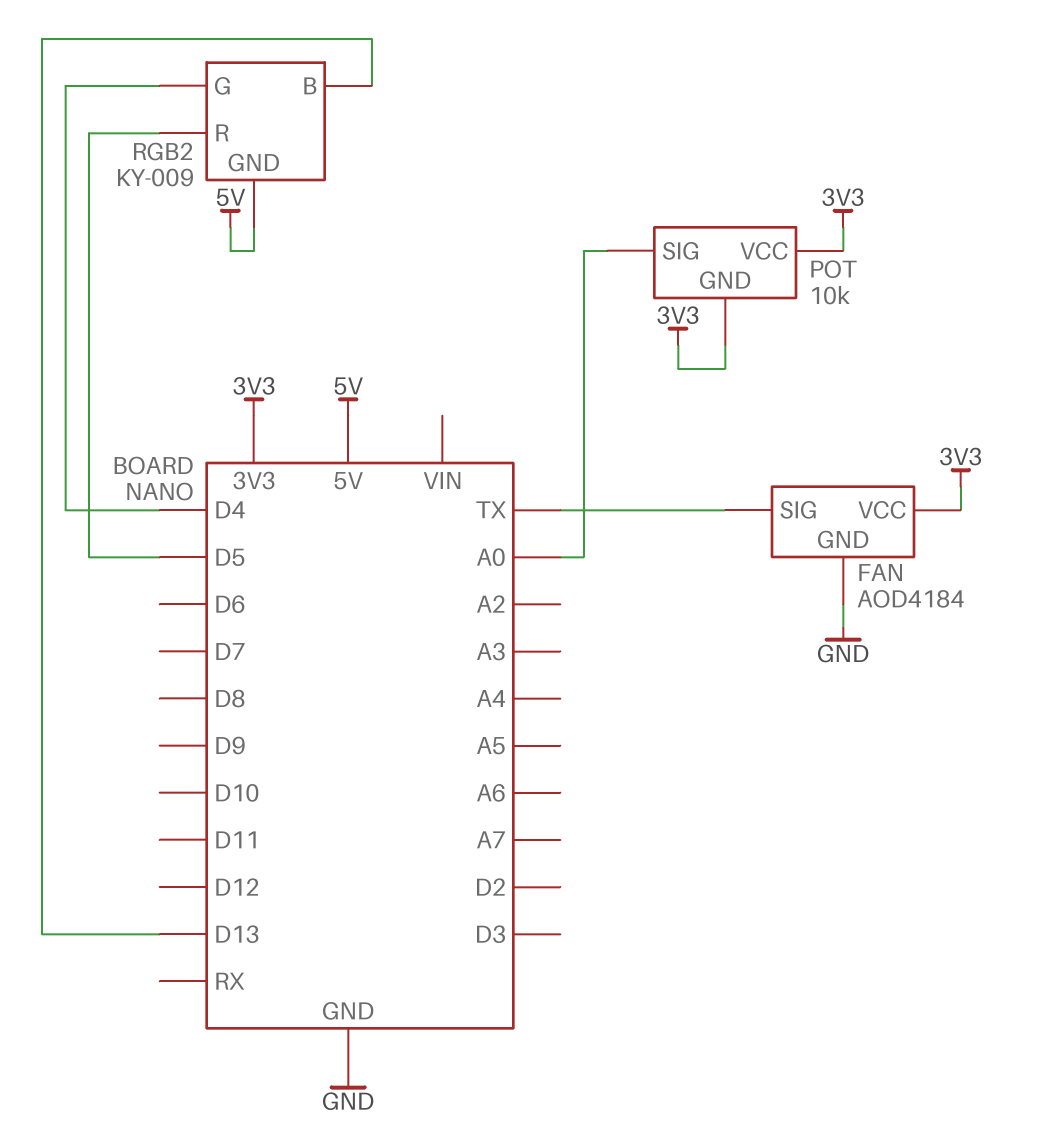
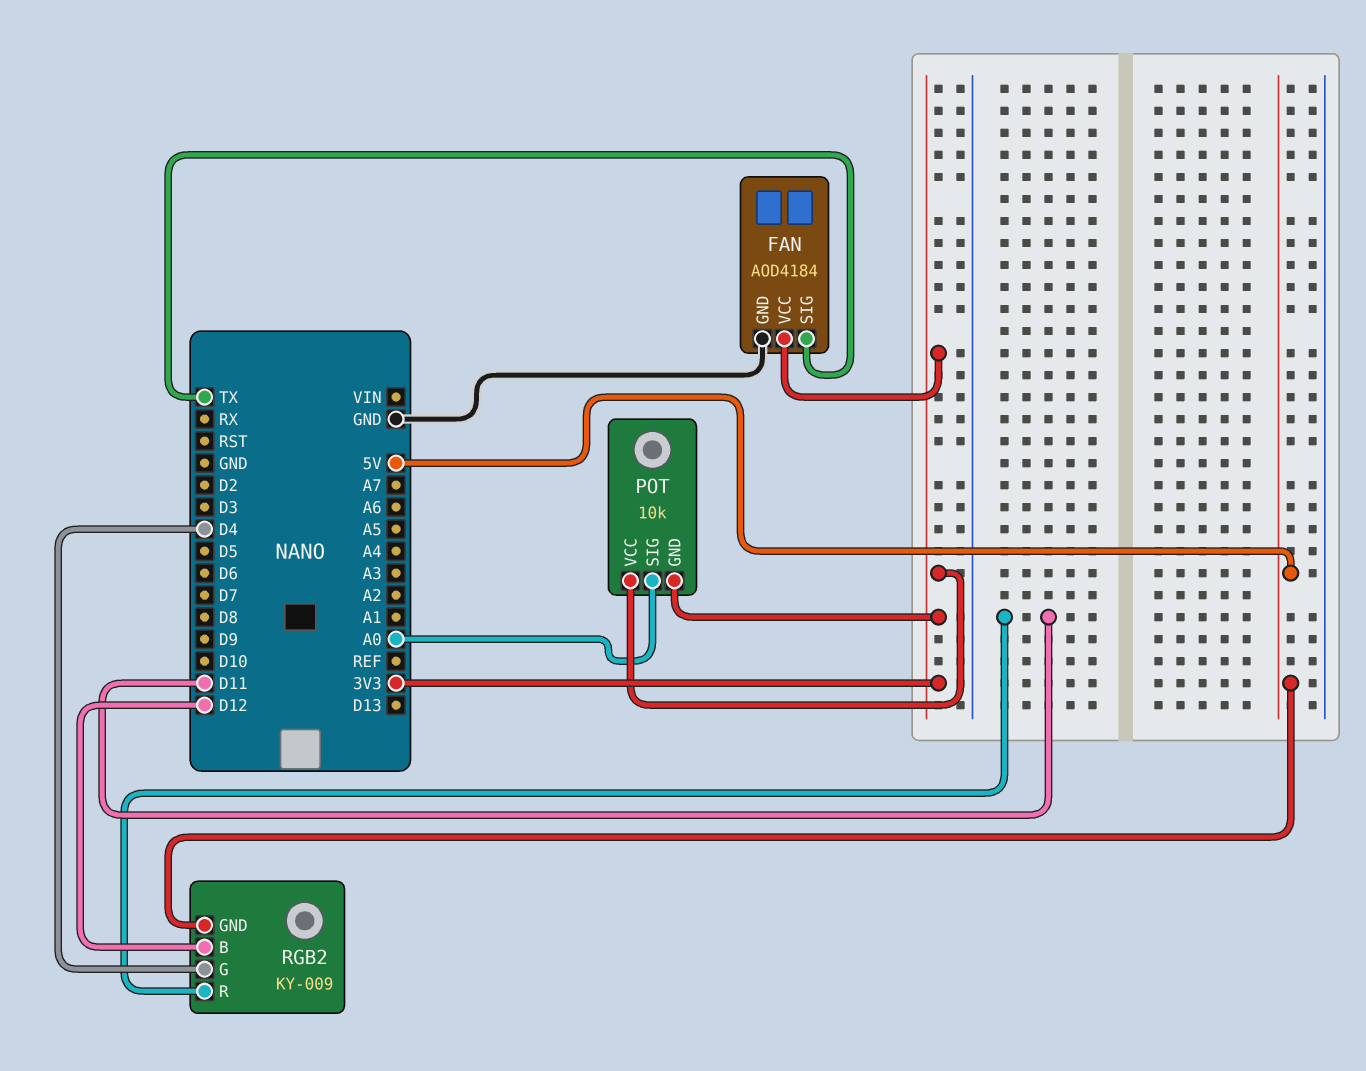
RGB2 pin B: D13 -> D12
RGB2 pin R: D5 -> D11

